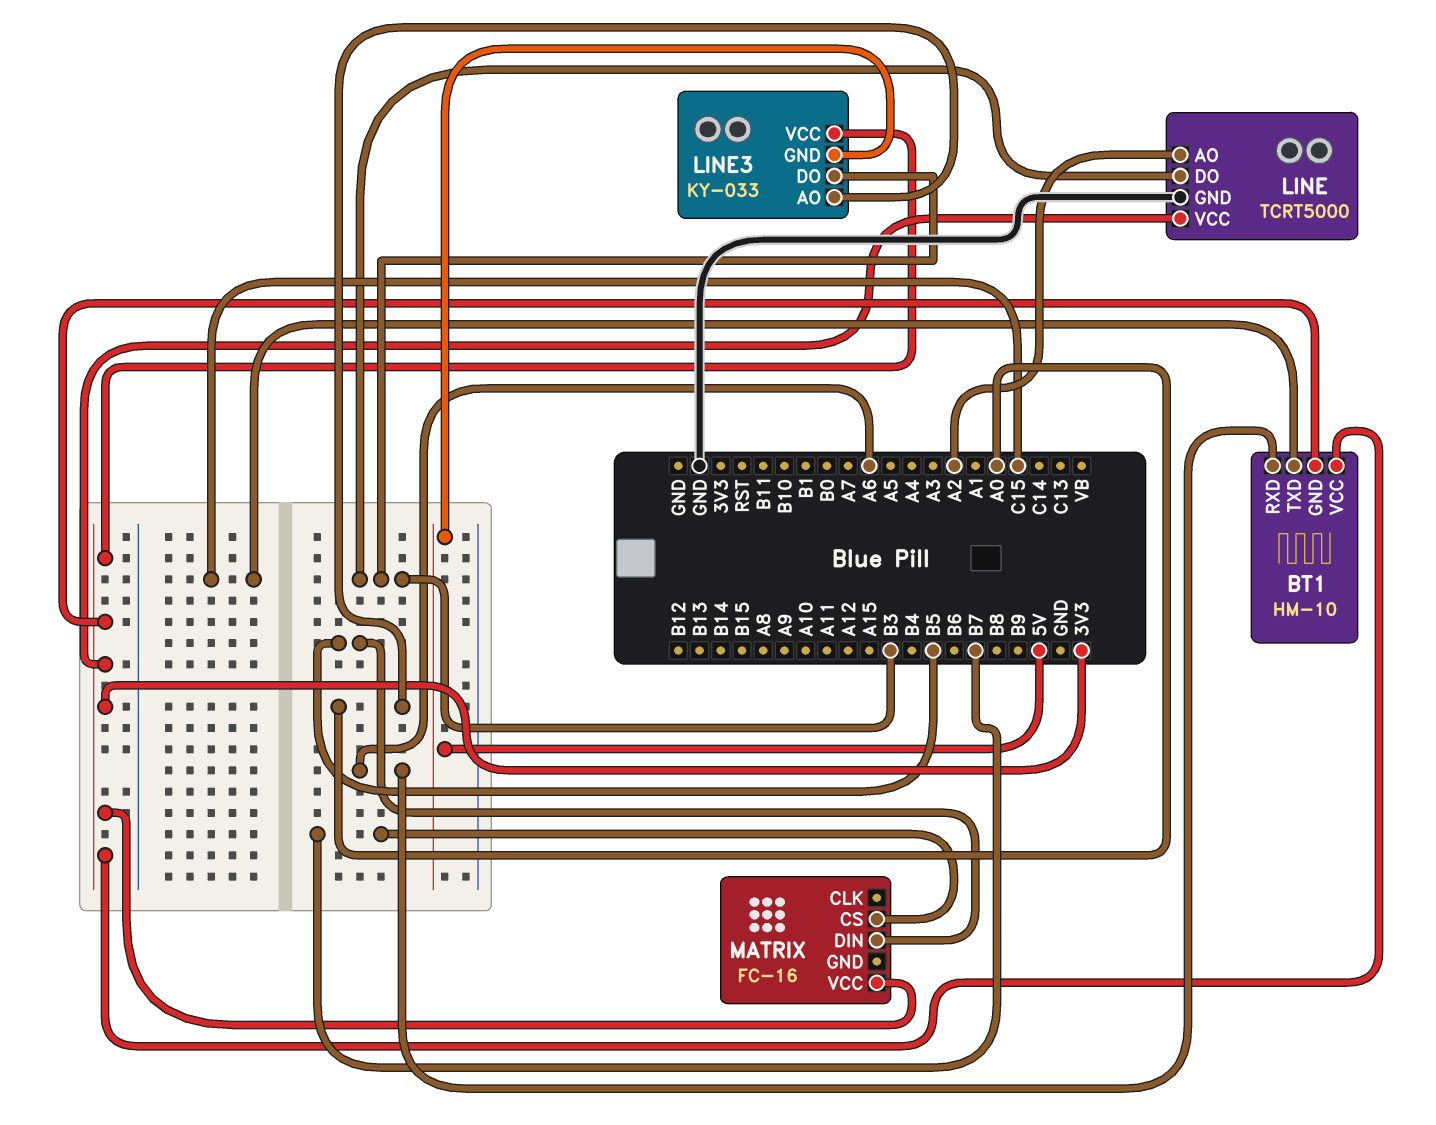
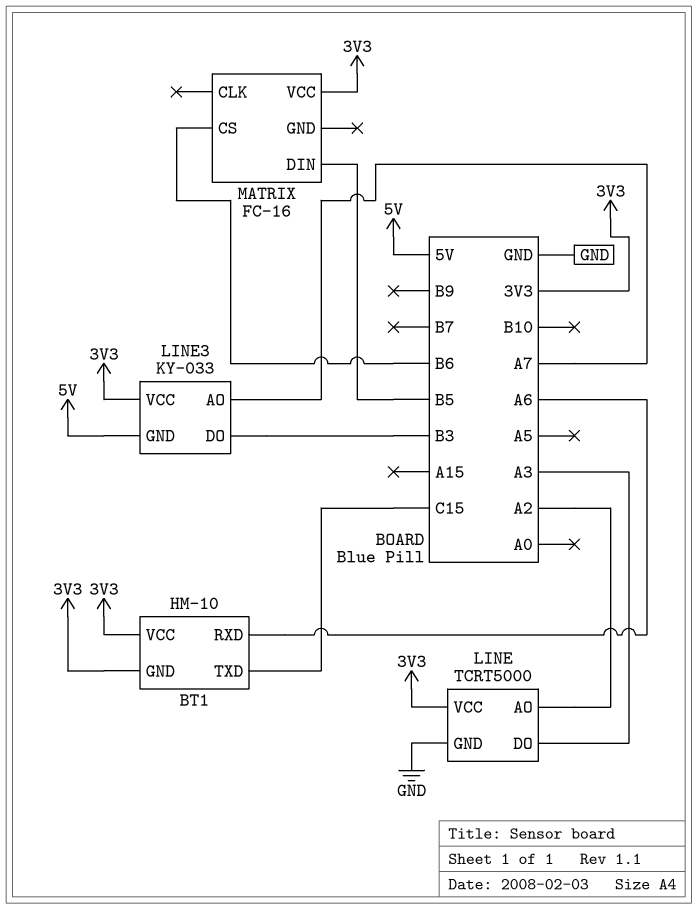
LINE pin DO: B3 -> A3
LINE3 pin AO: A0 -> A7
MATRIX pin CS: B7 -> B6

